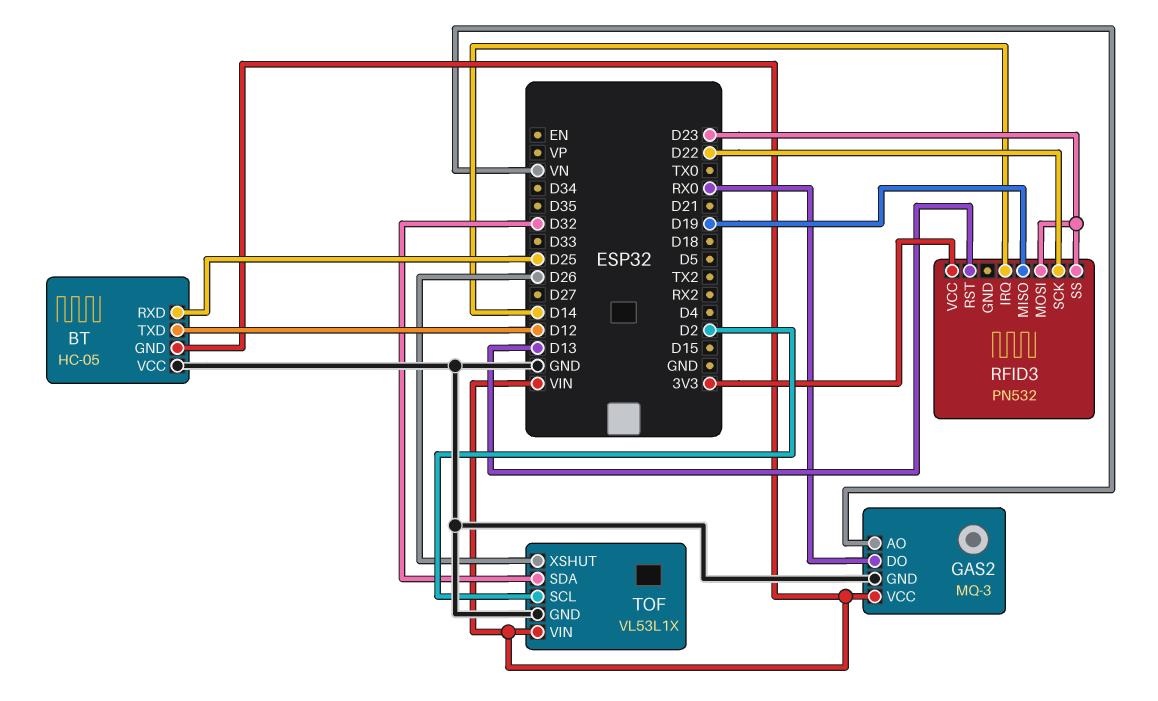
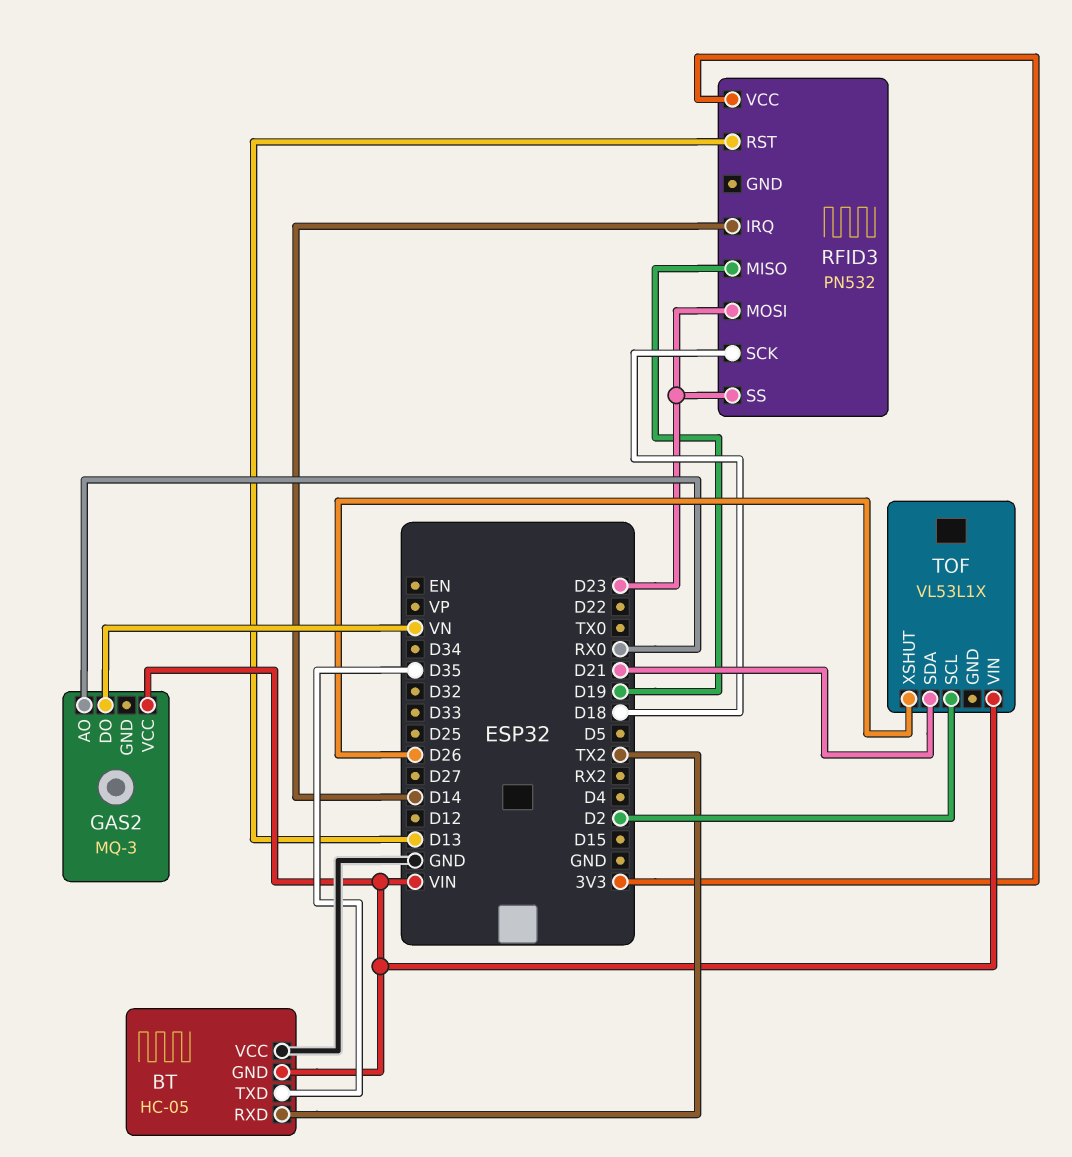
BT pin RXD: D25 -> TX2
BT pin TXD: D12 -> D35
GAS2 pin AO: VN -> RX0
GAS2 pin DO: RX0 -> VN
GAS2 pin GND: GND -> none
RFID3 pin SCK: D22 -> D18
TOF pin GND: GND -> none
TOF pin SDA: D32 -> D21

